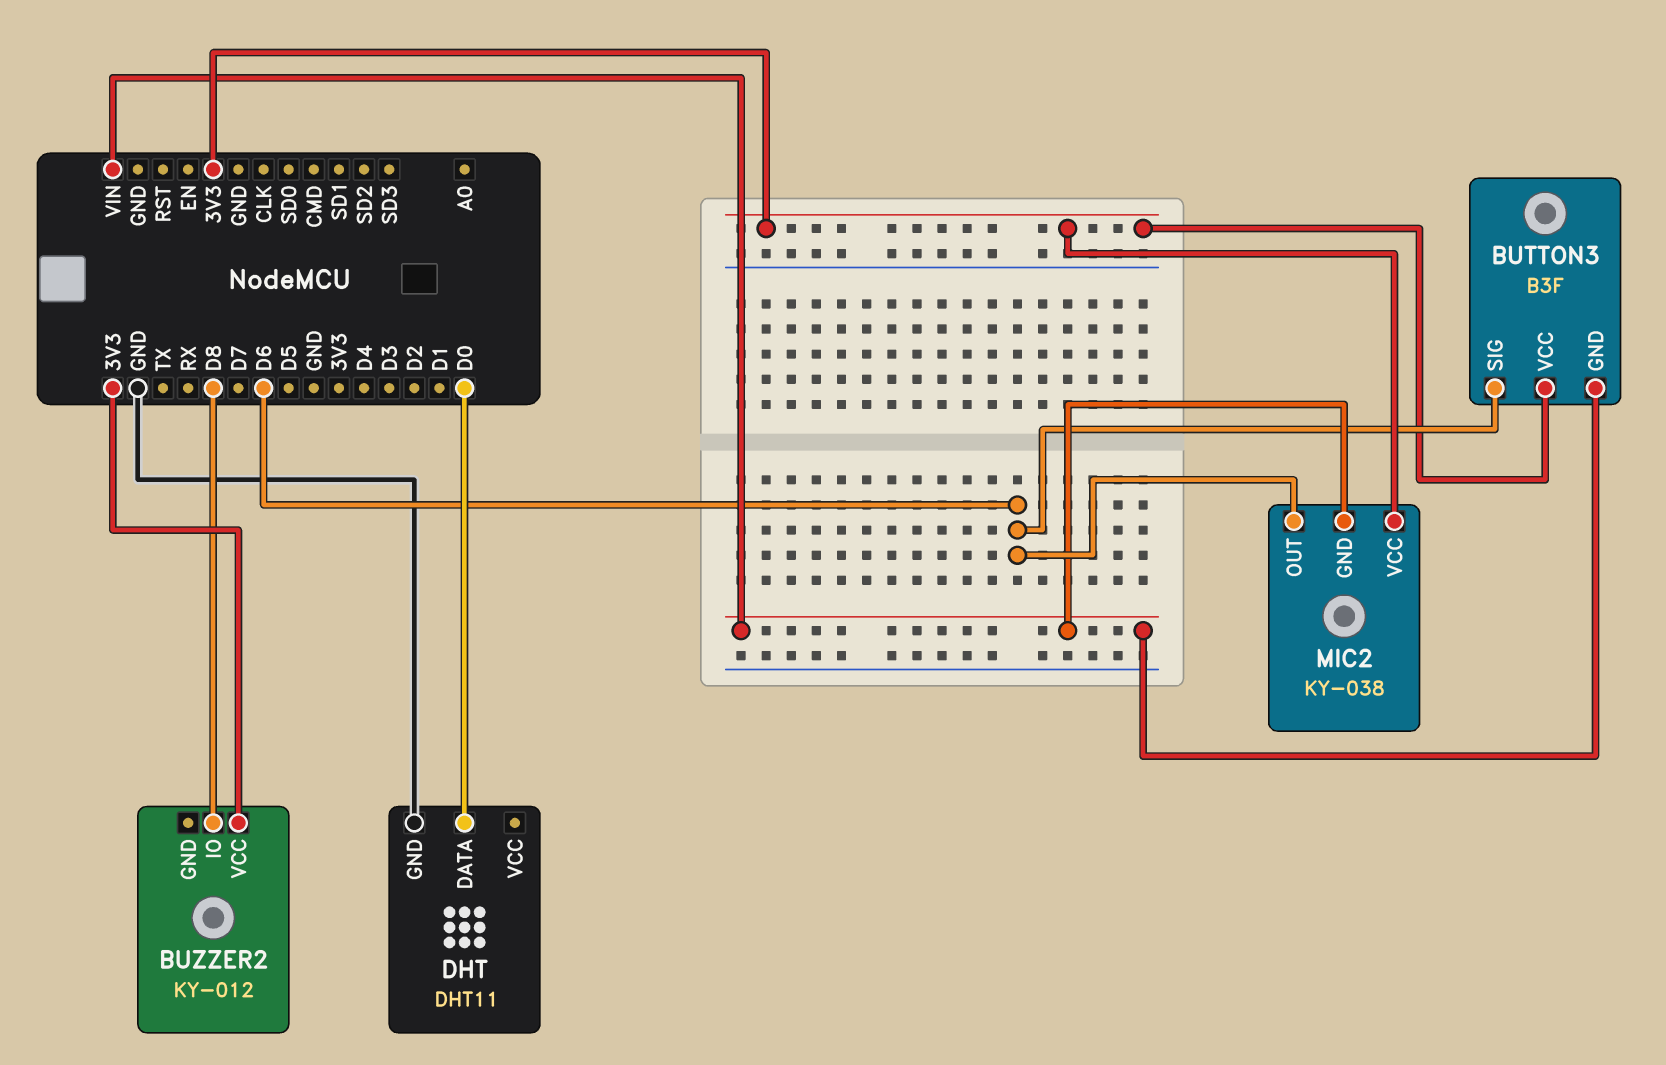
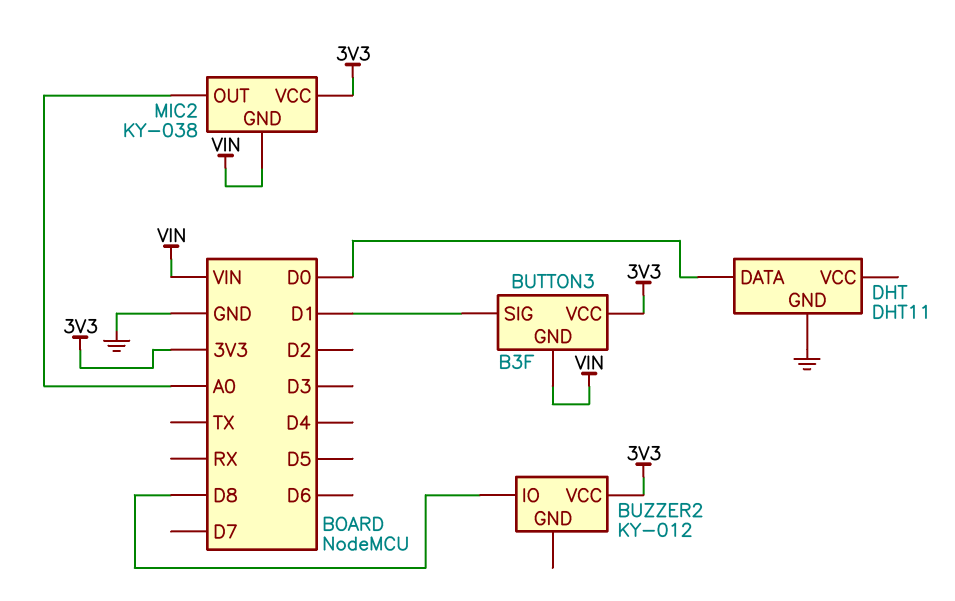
BUTTON3 pin SIG: D6 -> D1
MIC2 pin OUT: D6 -> A0

